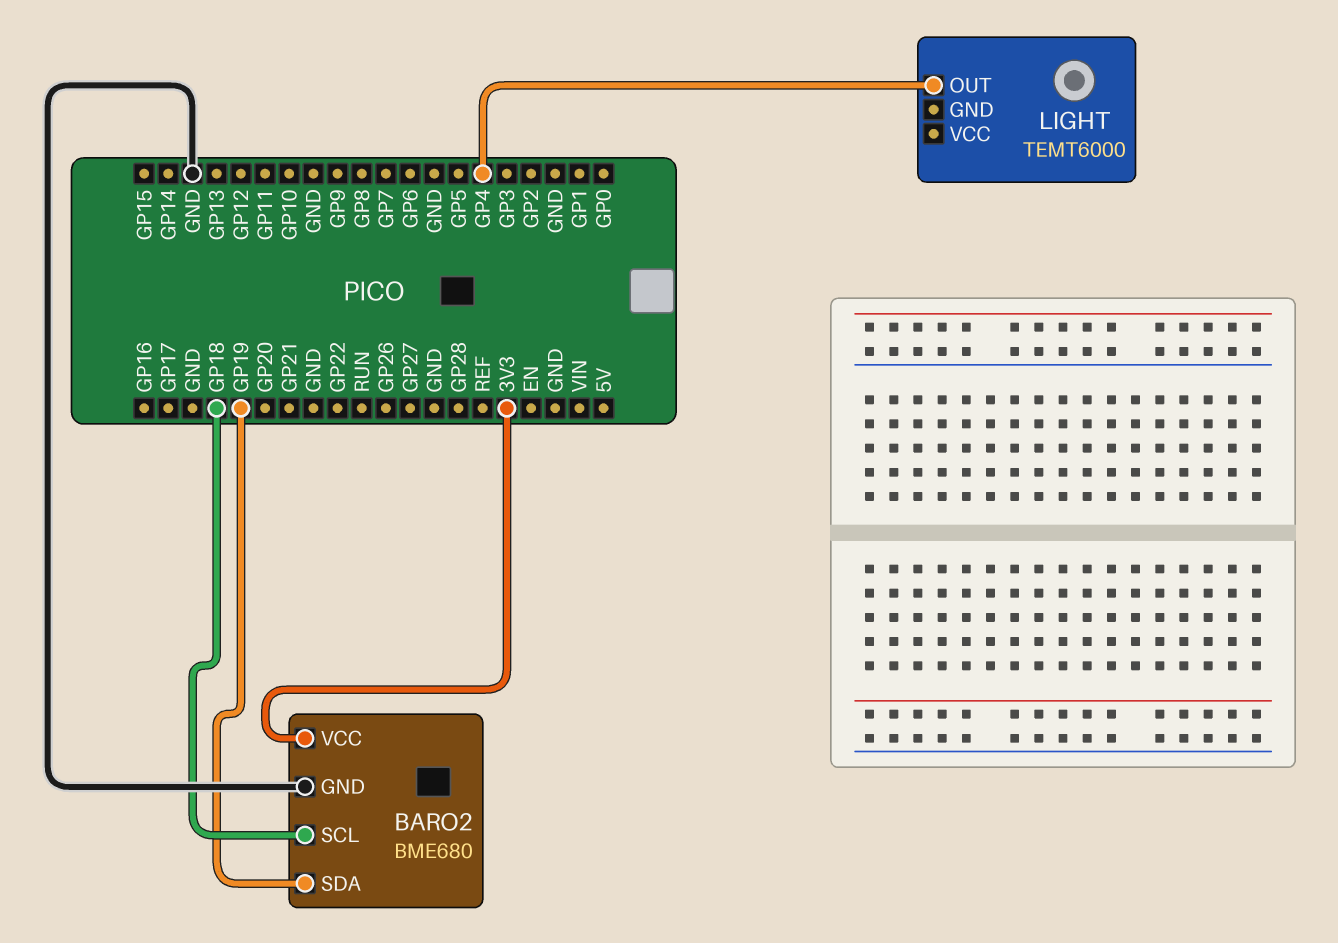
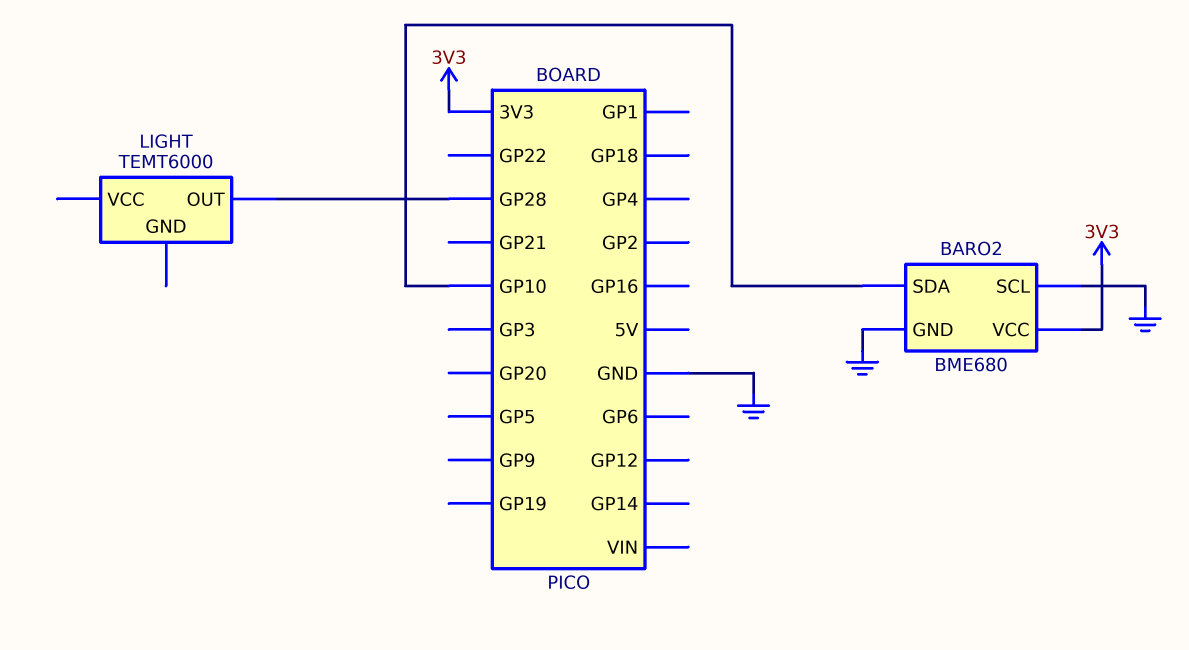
BARO2 pin SCL: GP18 -> GND
BARO2 pin SDA: GP19 -> GP10
LIGHT pin OUT: GP4 -> GP28

